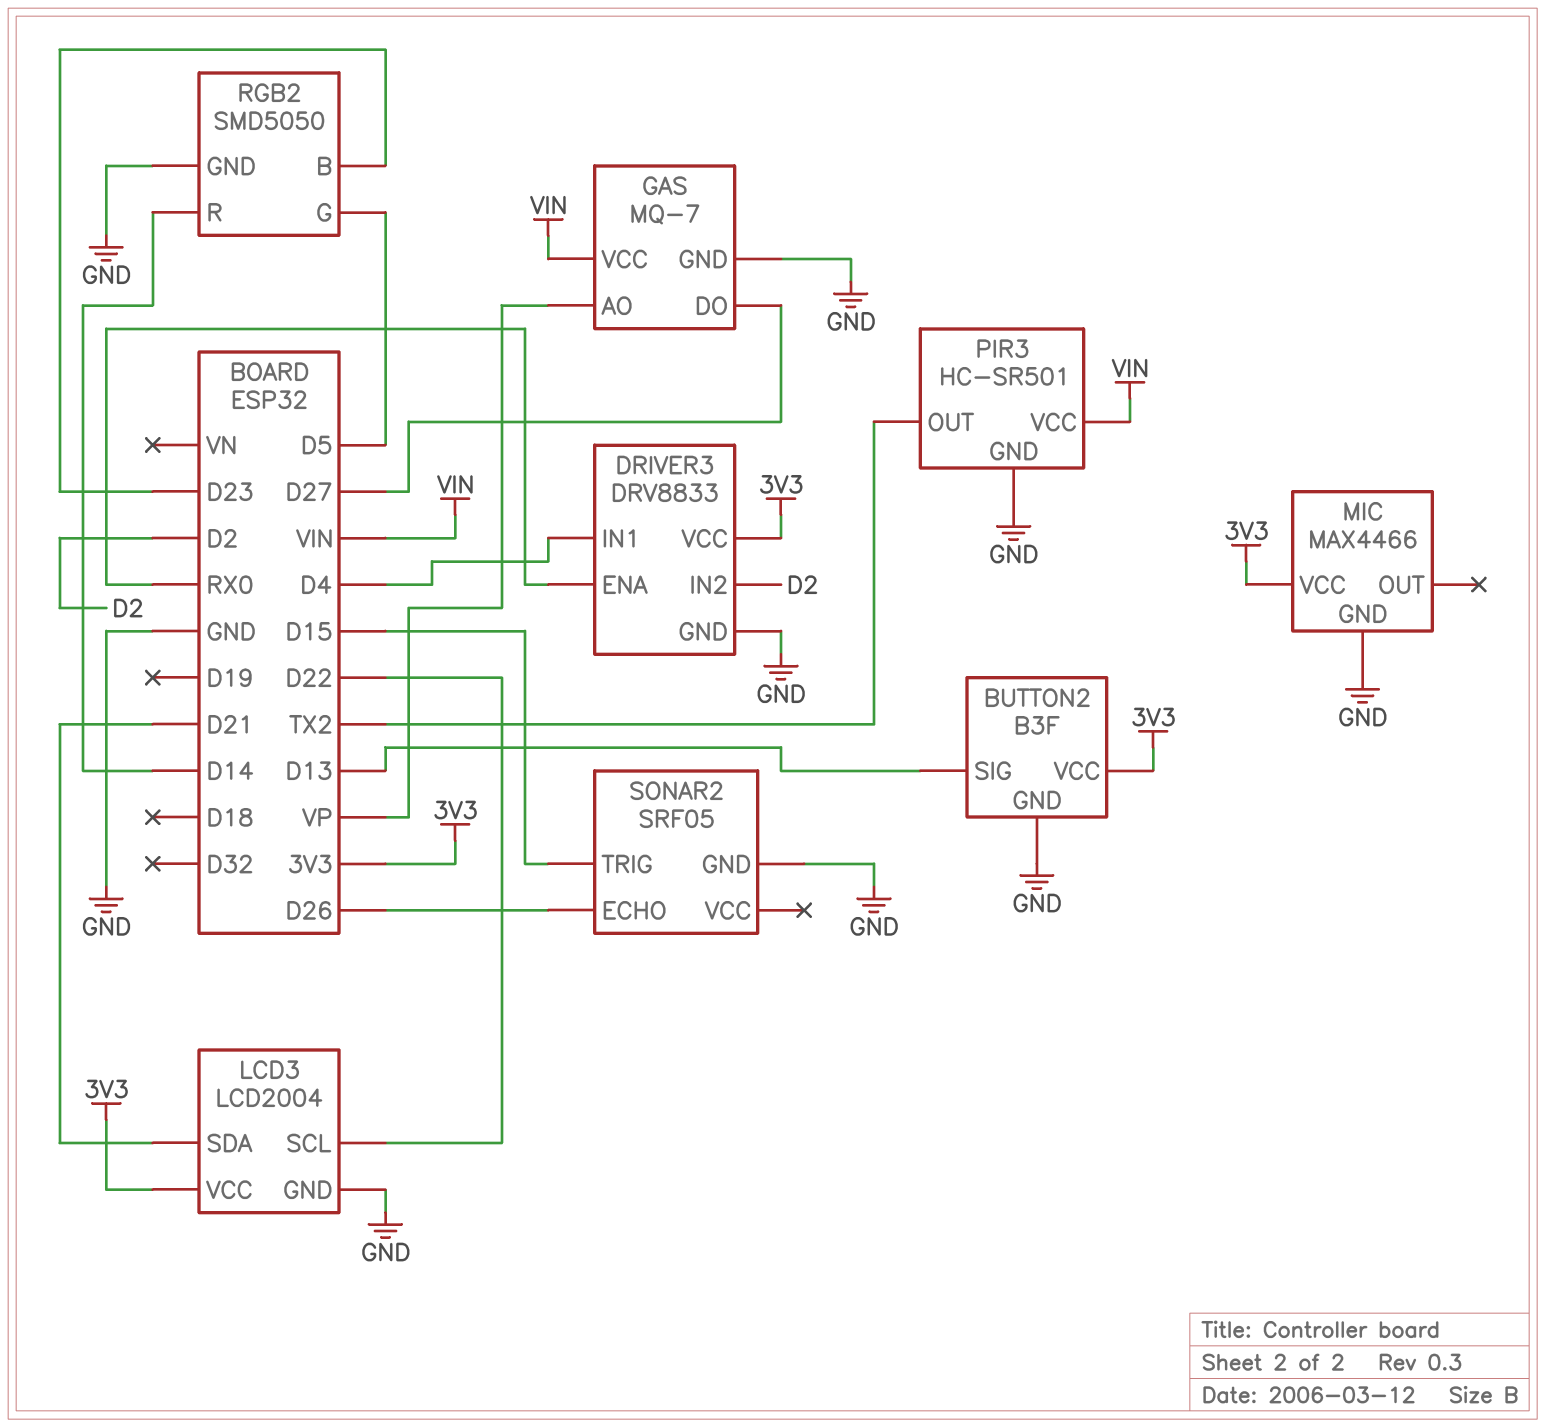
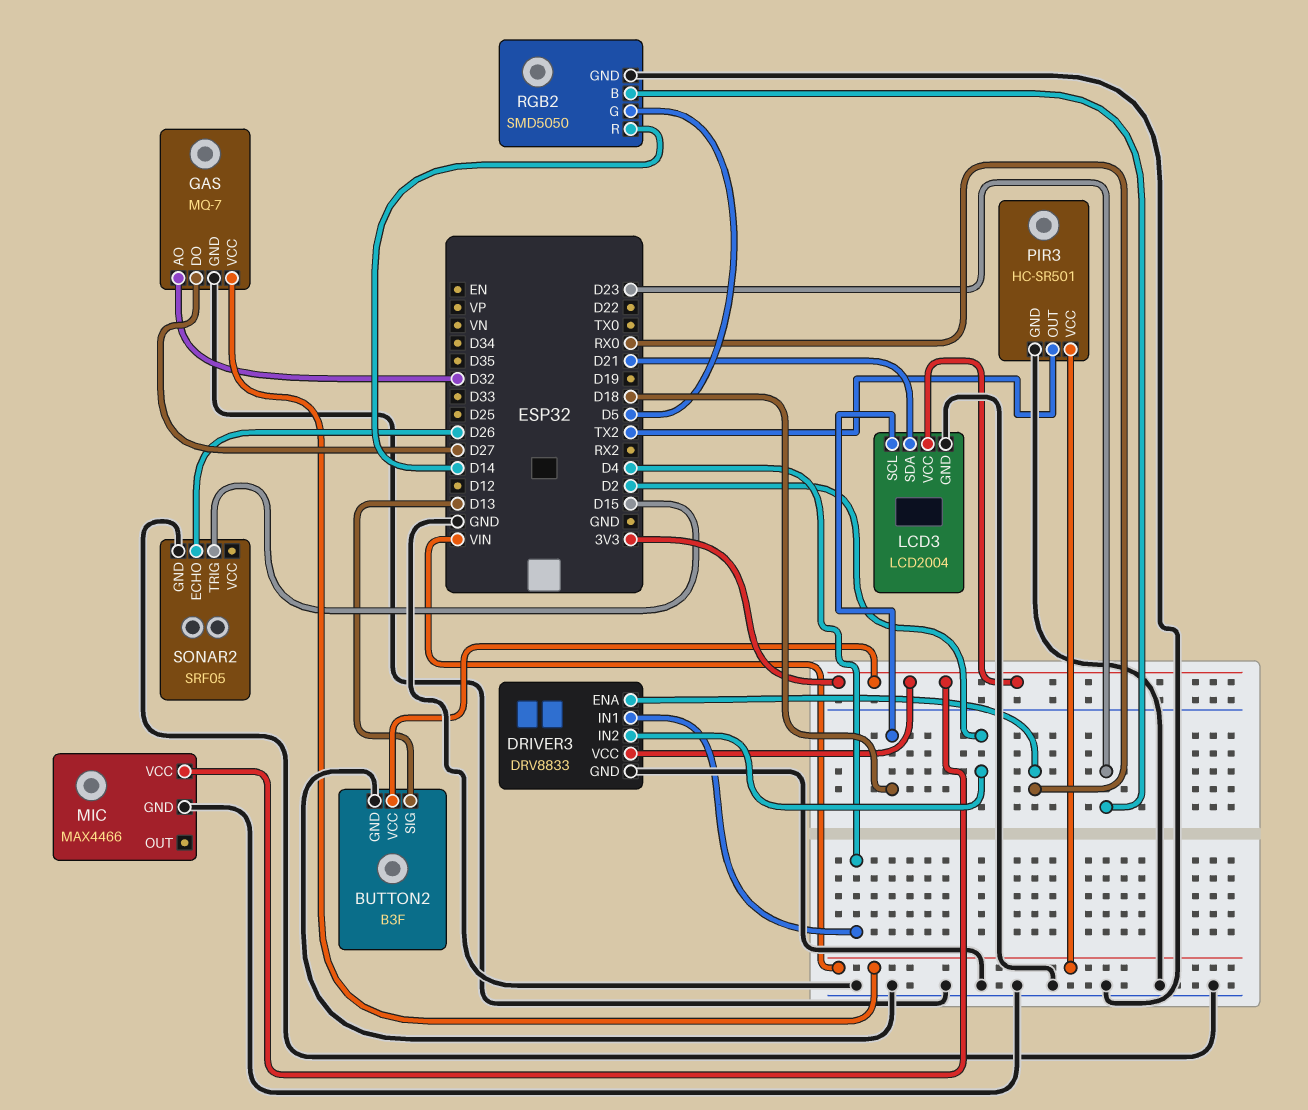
GAS pin AO: VP -> D32
LCD3 pin SCL: D22 -> D18

